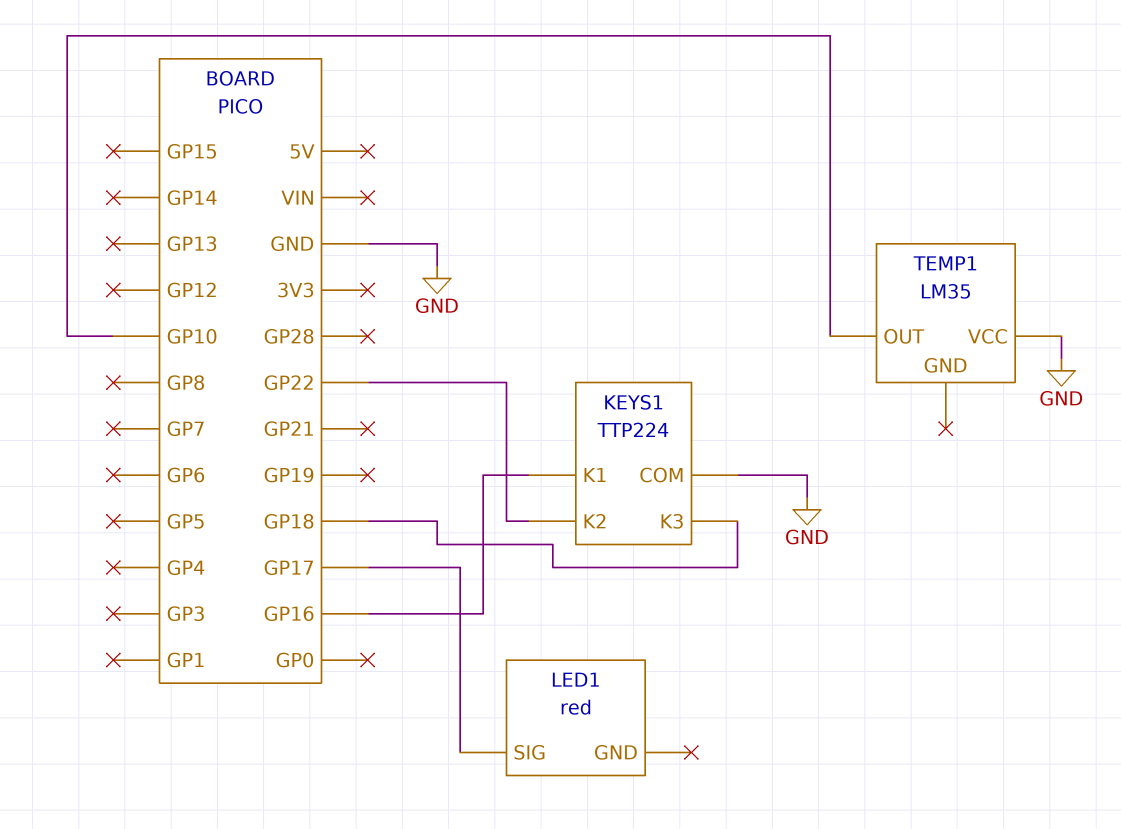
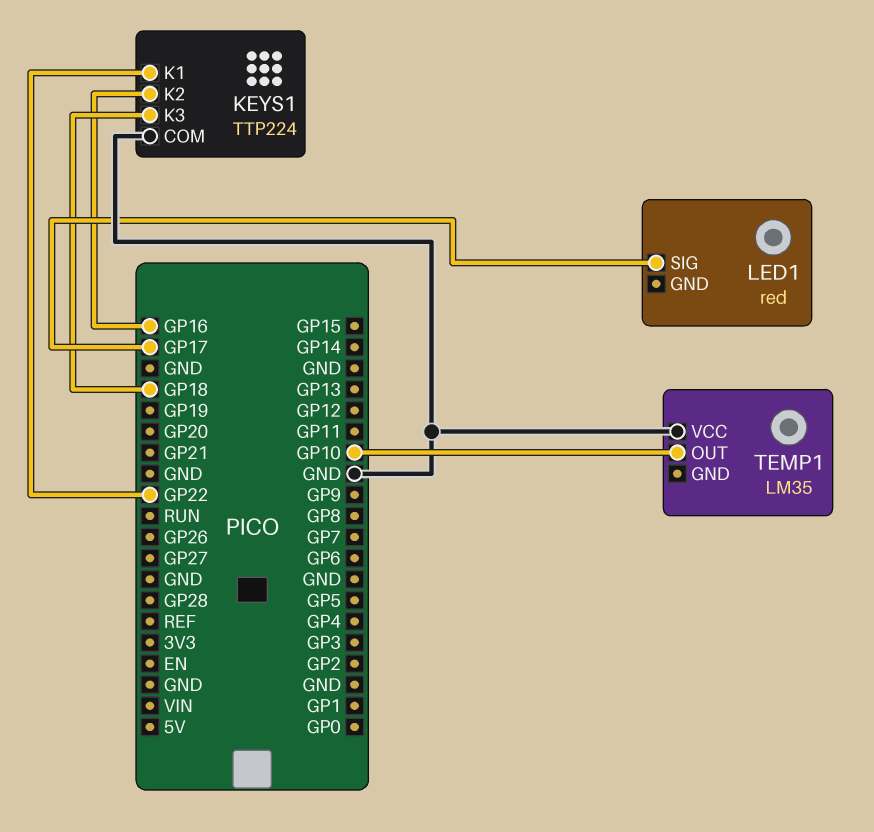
KEYS1 pin K1: GP16 -> GP22
KEYS1 pin K2: GP22 -> GP16

